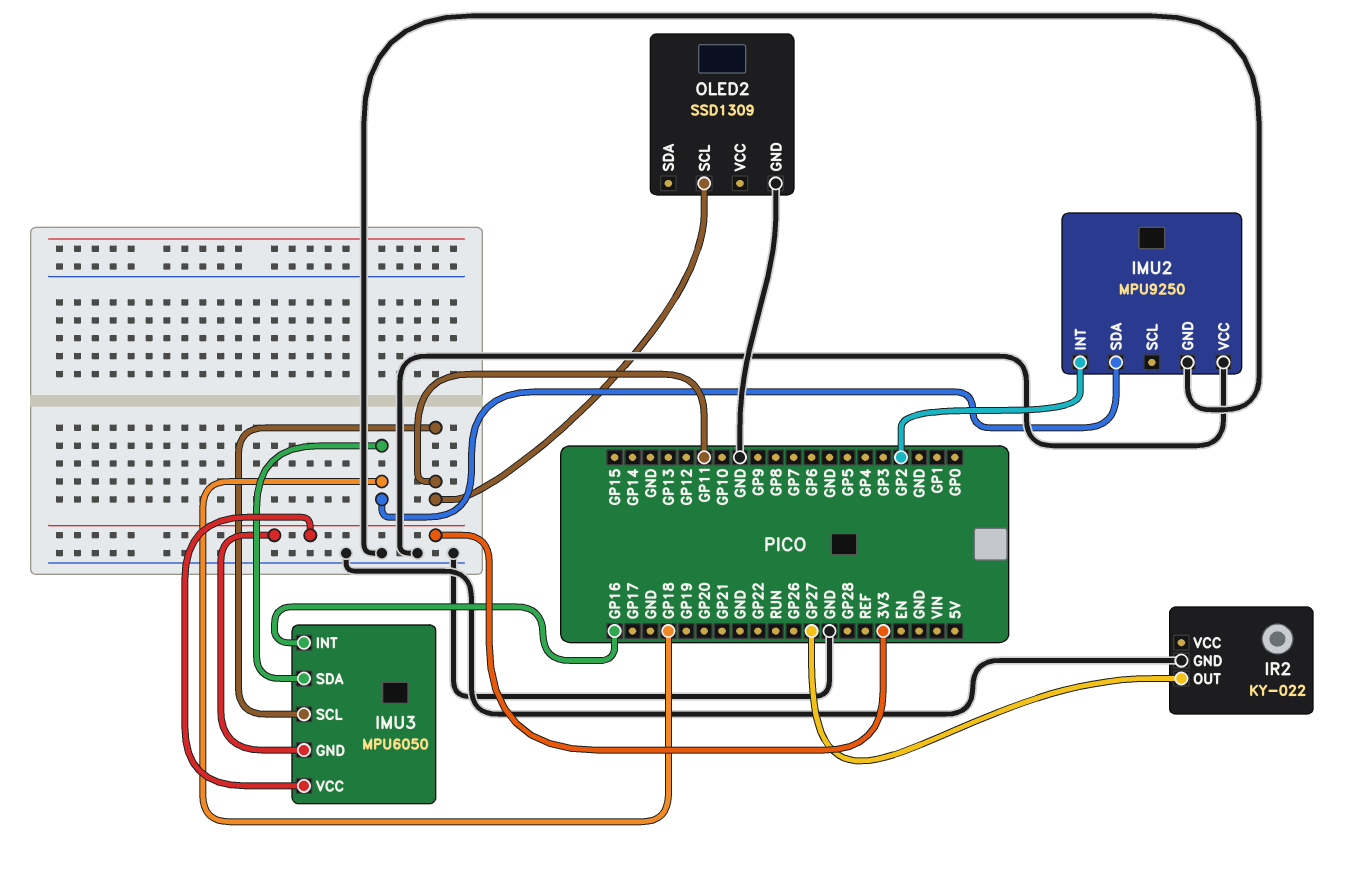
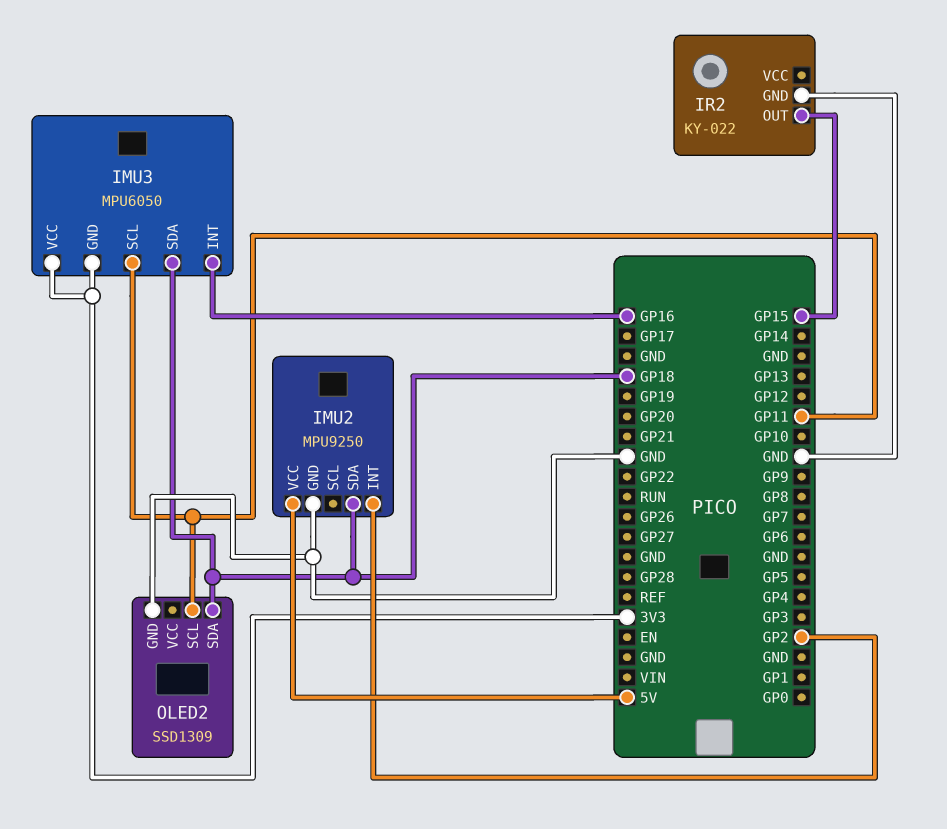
IMU2 pin VCC: GND -> 5V
IR2 pin OUT: GP27 -> GP15
OLED2 pin SDA: none -> GP18

